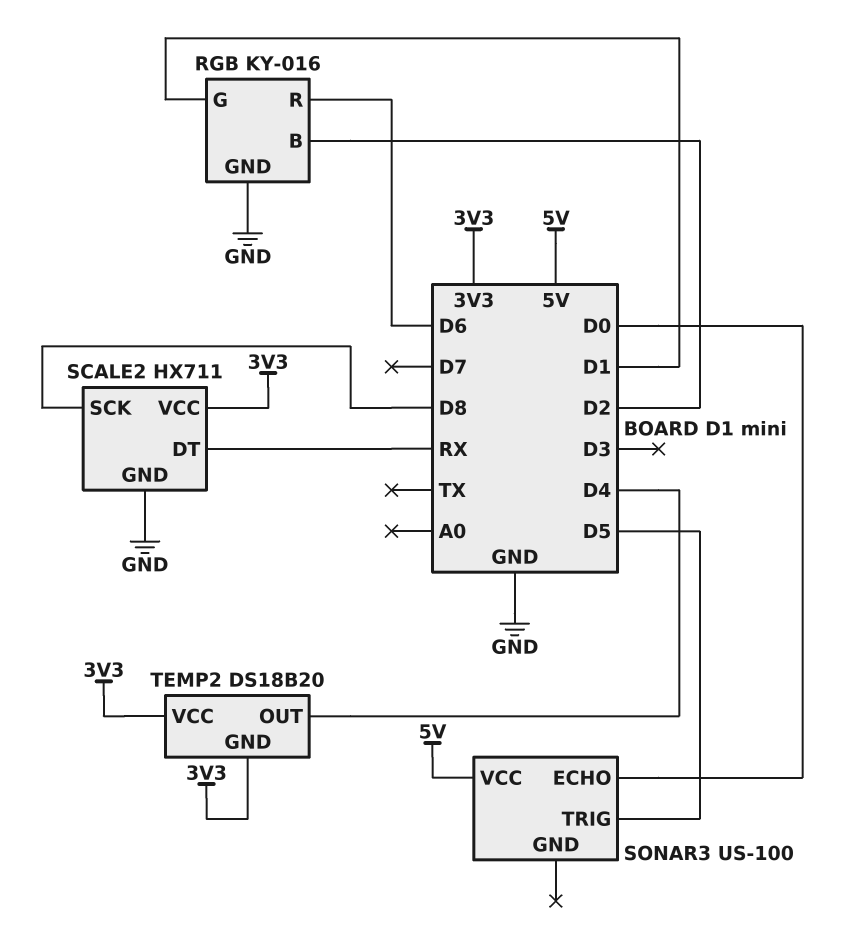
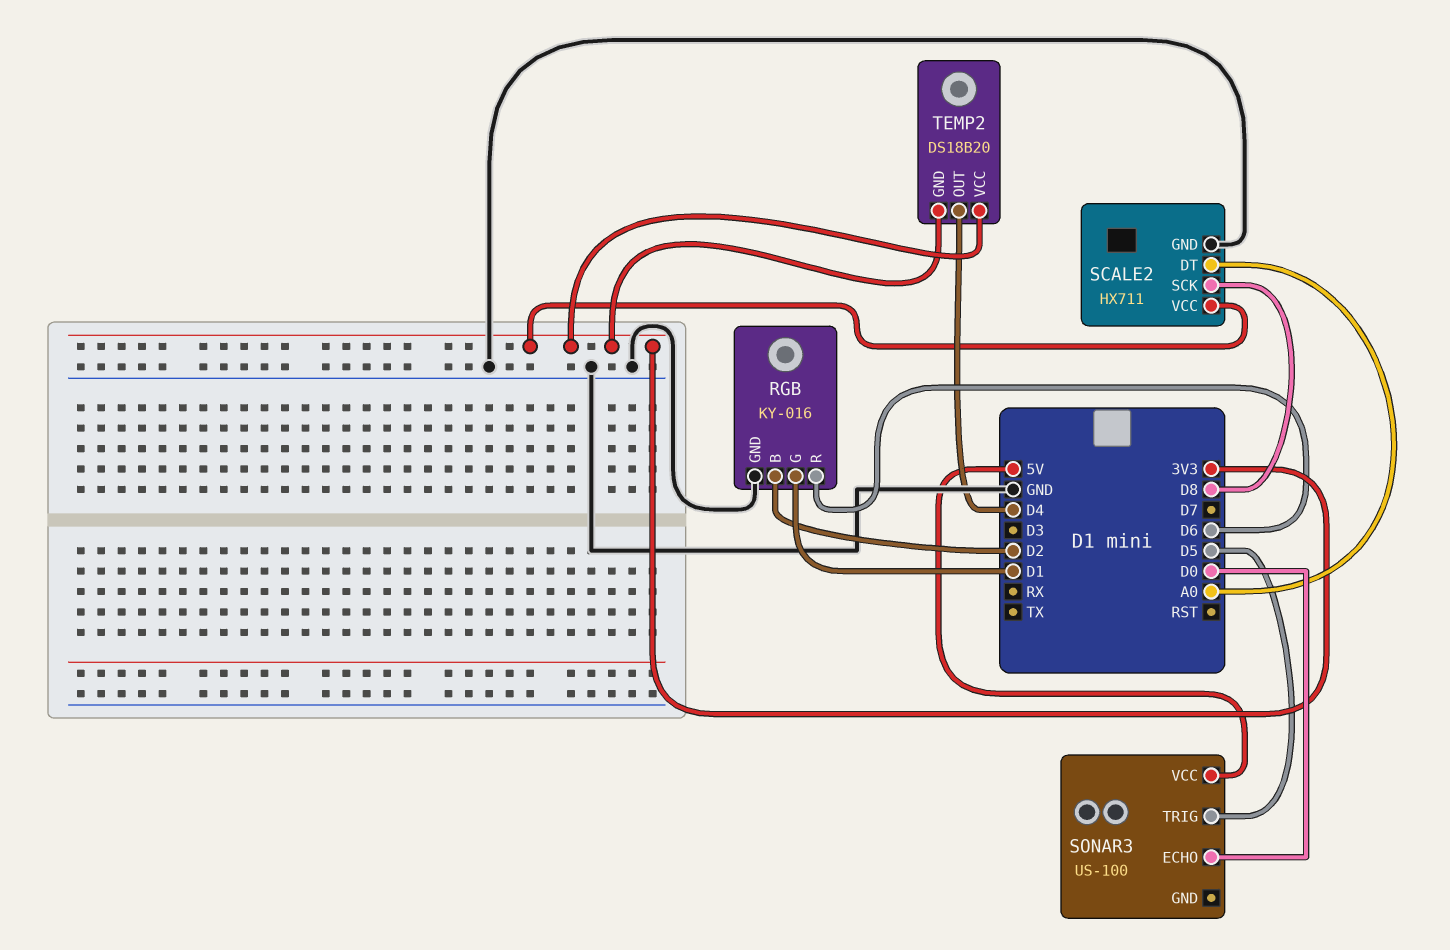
SCALE2 pin DT: RX -> A0

